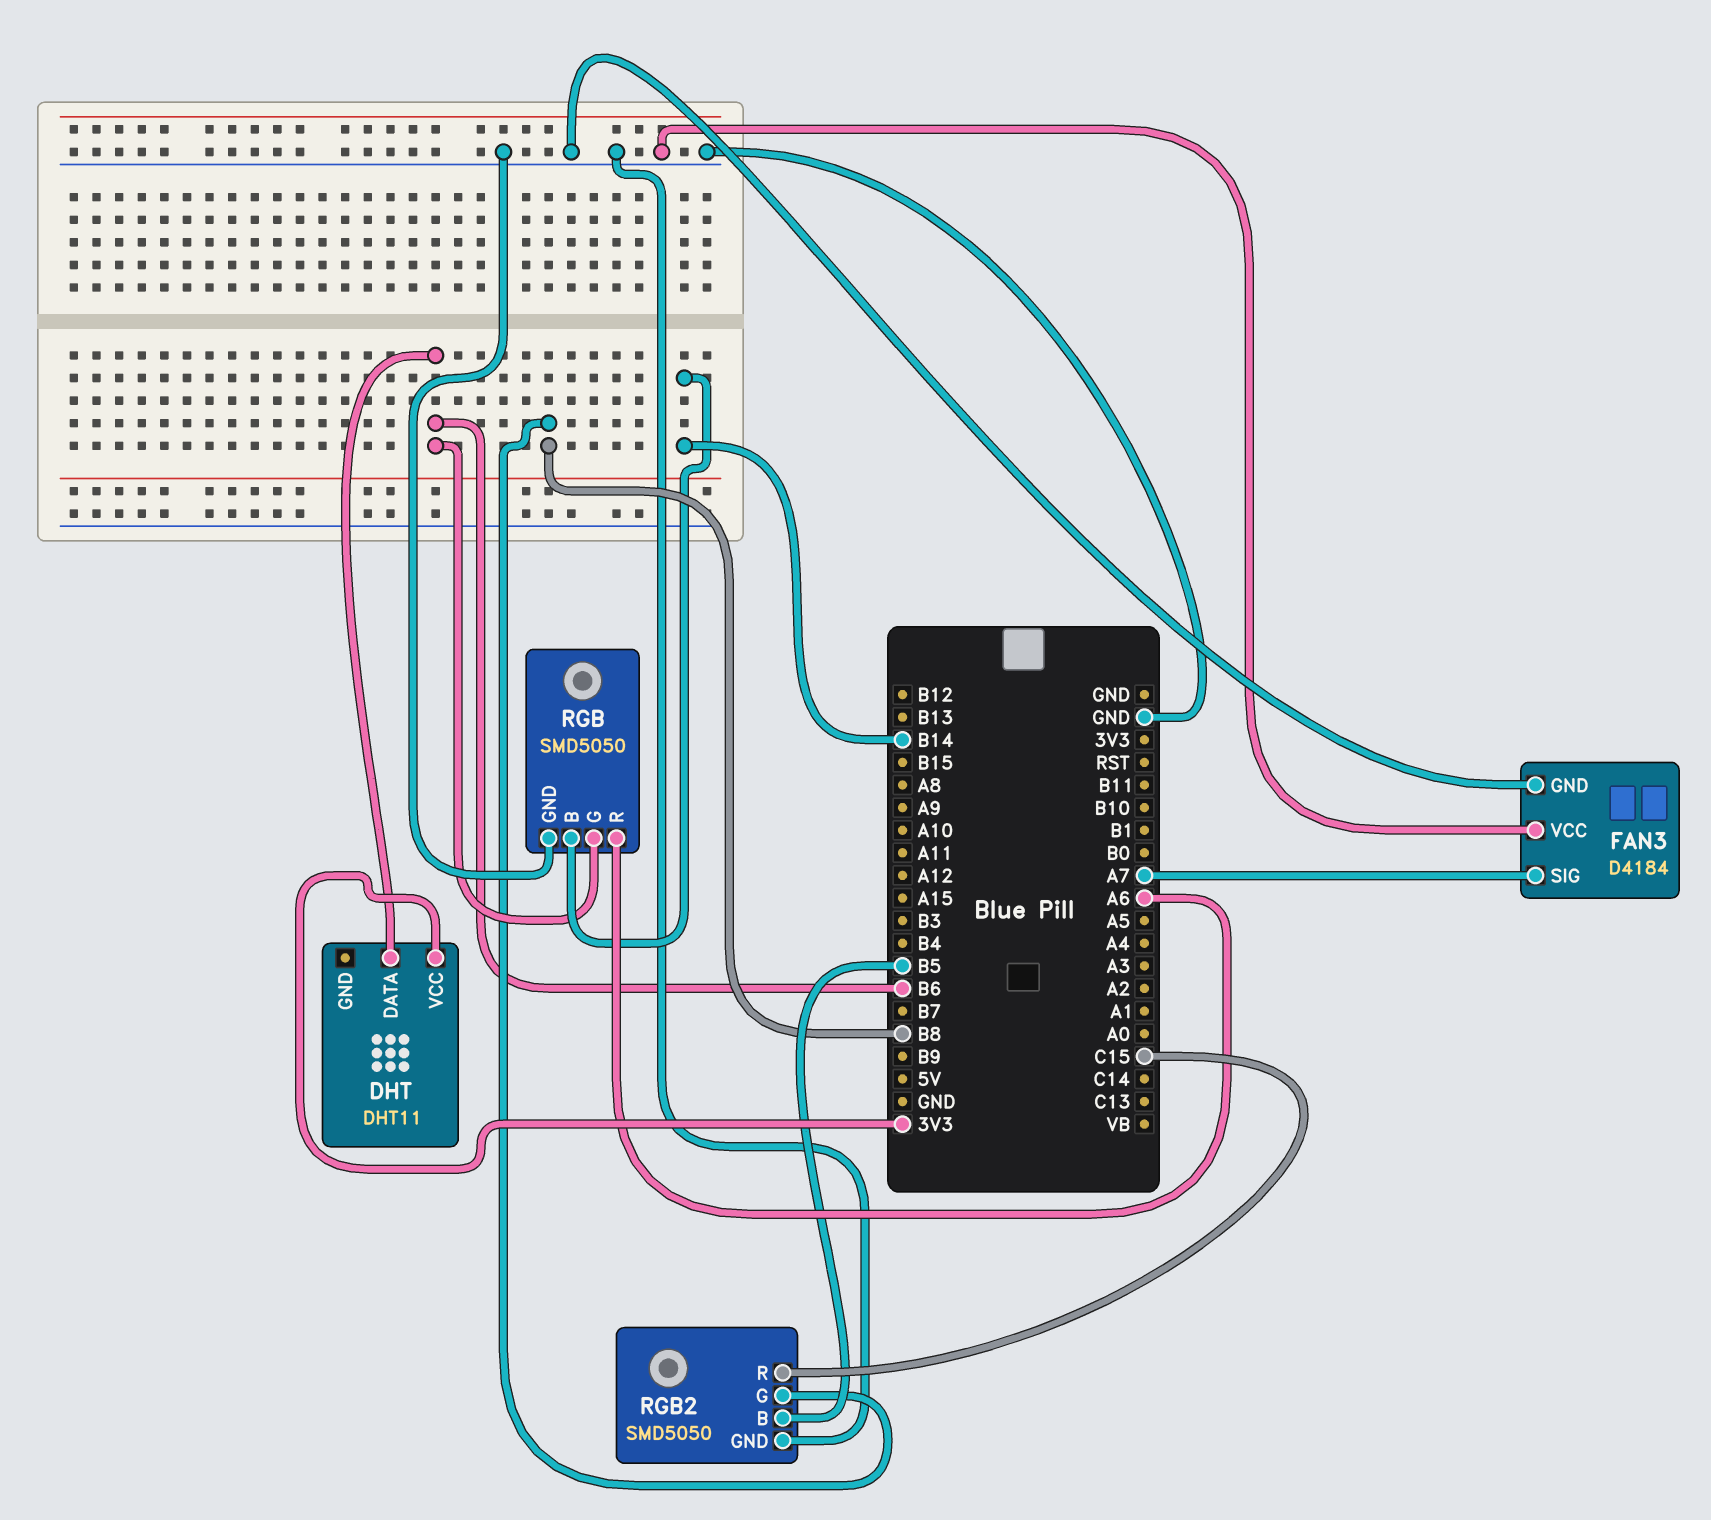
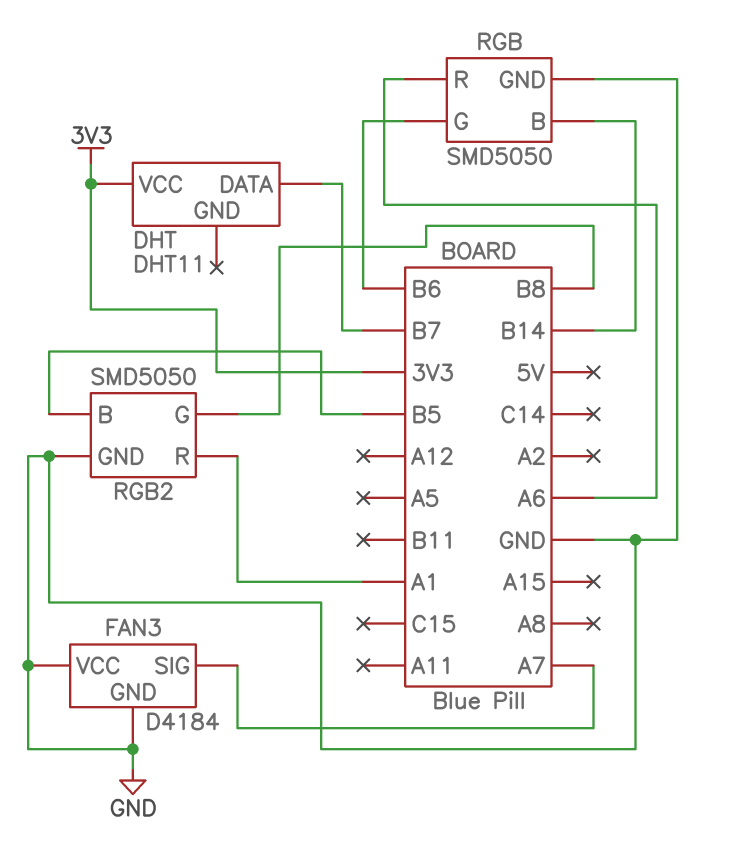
DHT pin DATA: B6 -> B7
RGB2 pin R: C15 -> A1

